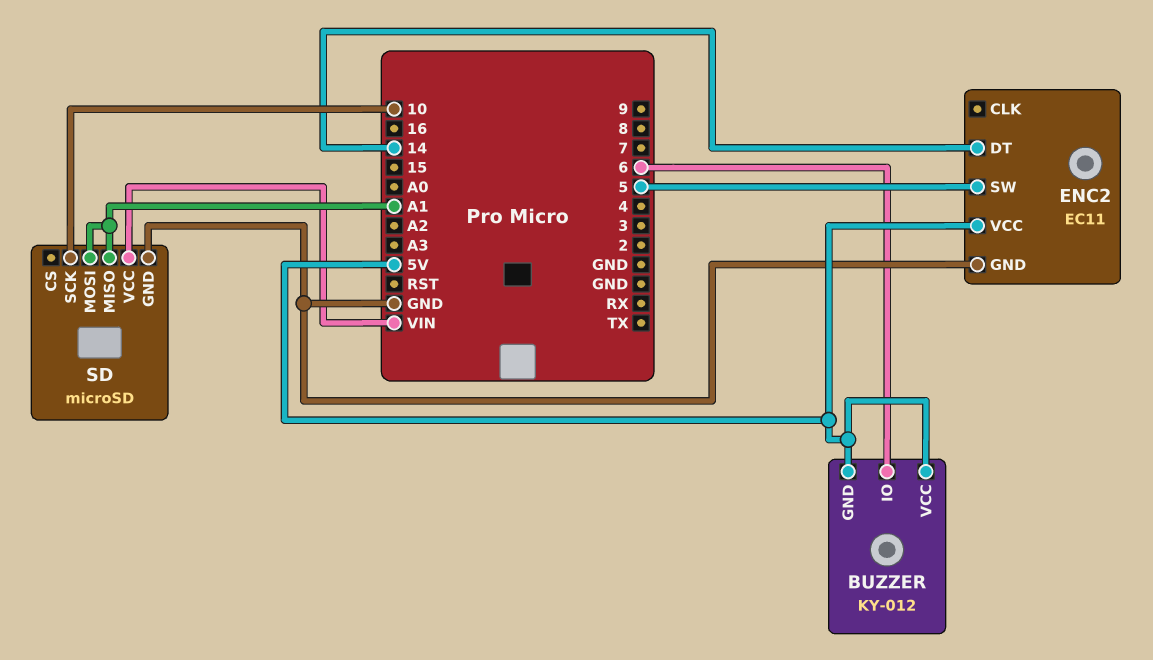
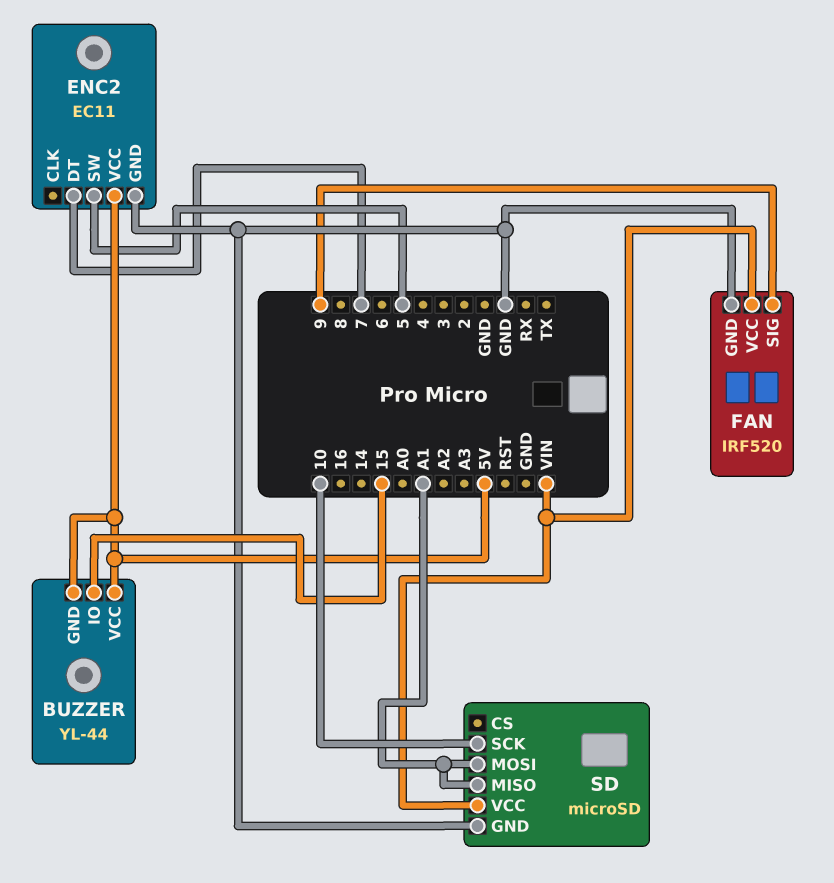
BUZZER: KY-012 -> YL-44
BUZZER pin IO: 6 -> 15
ENC2 pin DT: 14 -> 7
FAN: none -> IRF520
FAN pin GND: none -> GND
FAN pin SIG: none -> 9
FAN pin VCC: none -> VIN

